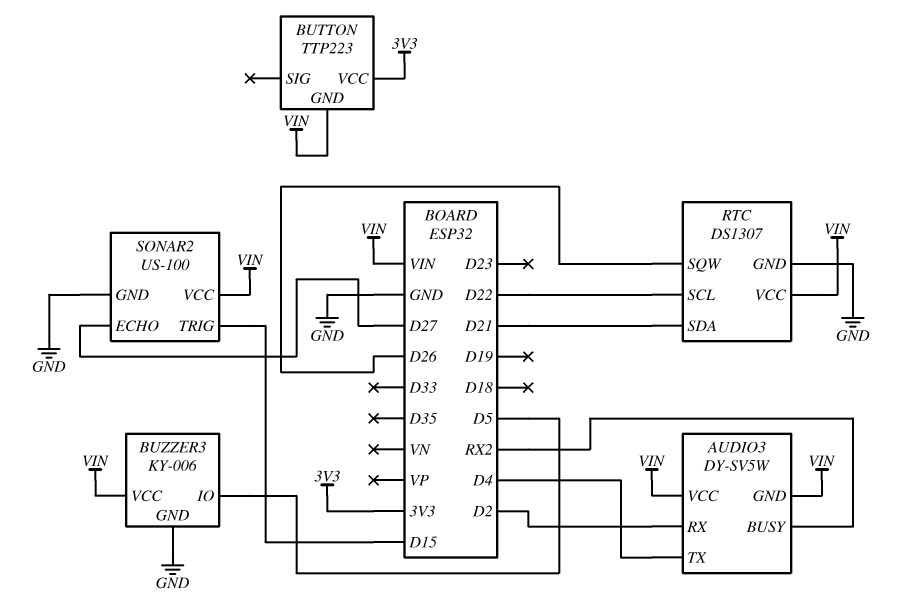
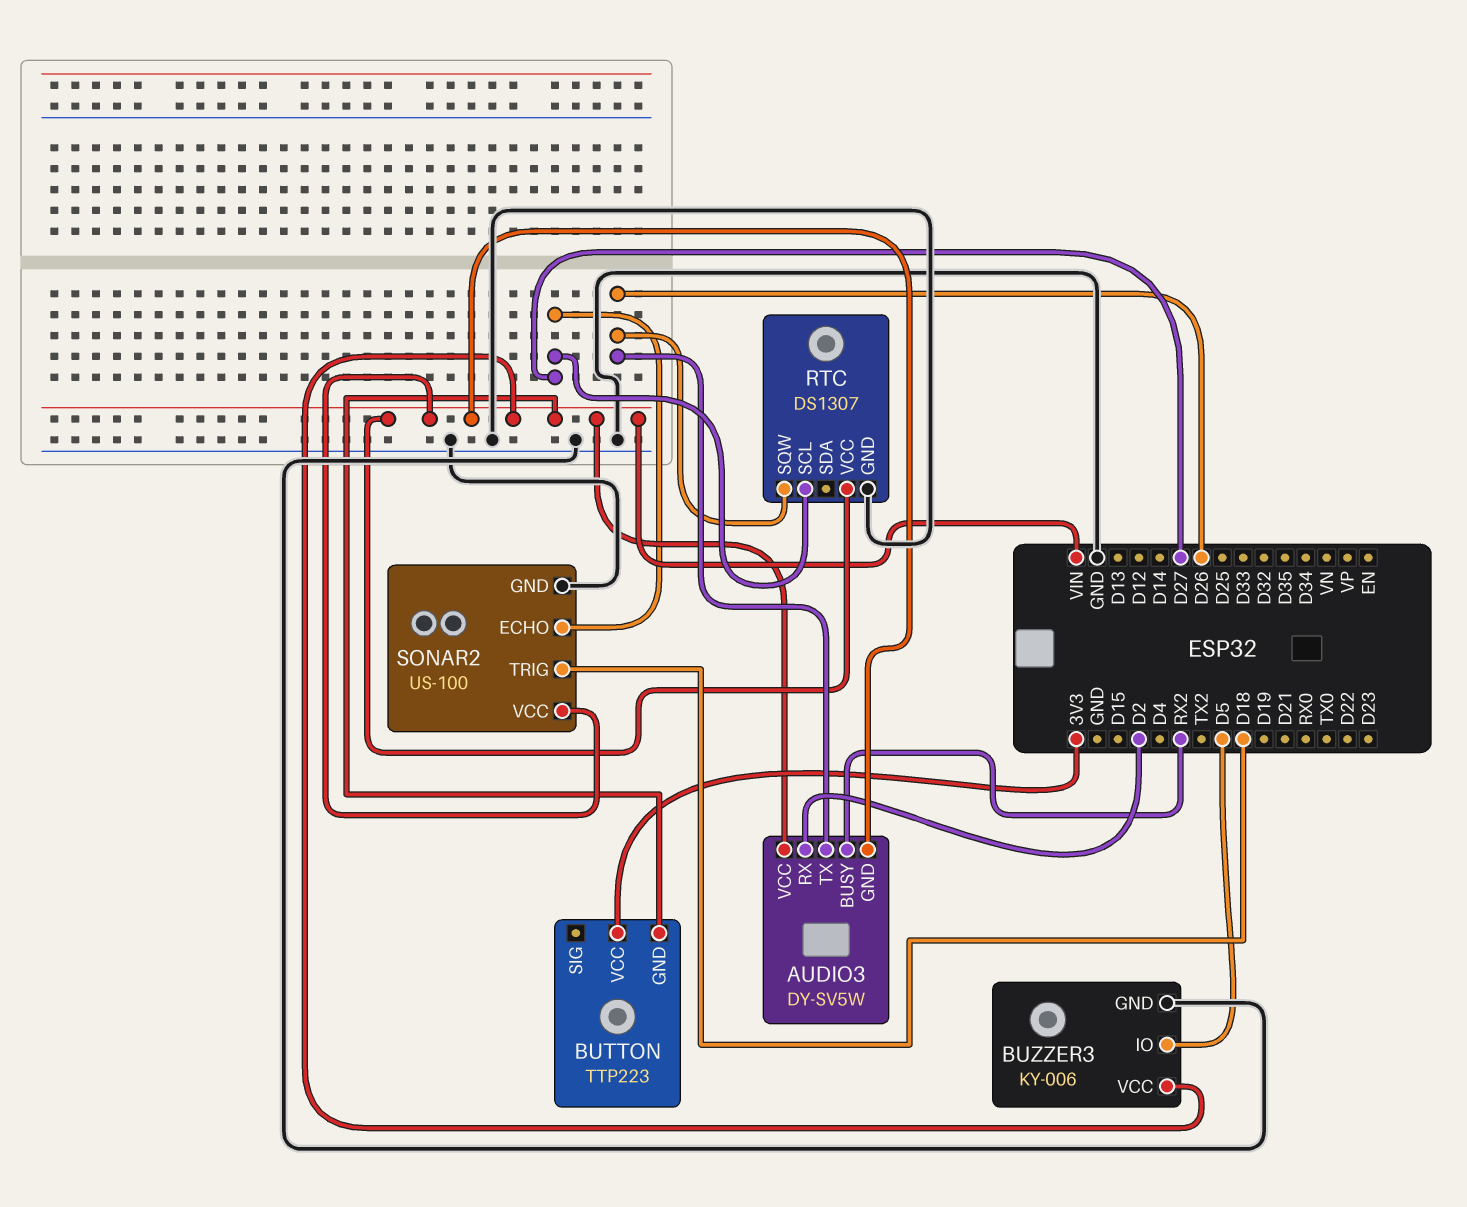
AUDIO3 pin TX: D4 -> D26
RTC pin SCL: D22 -> D27
RTC pin SDA: D21 -> none
SONAR2 pin TRIG: D15 -> D18

